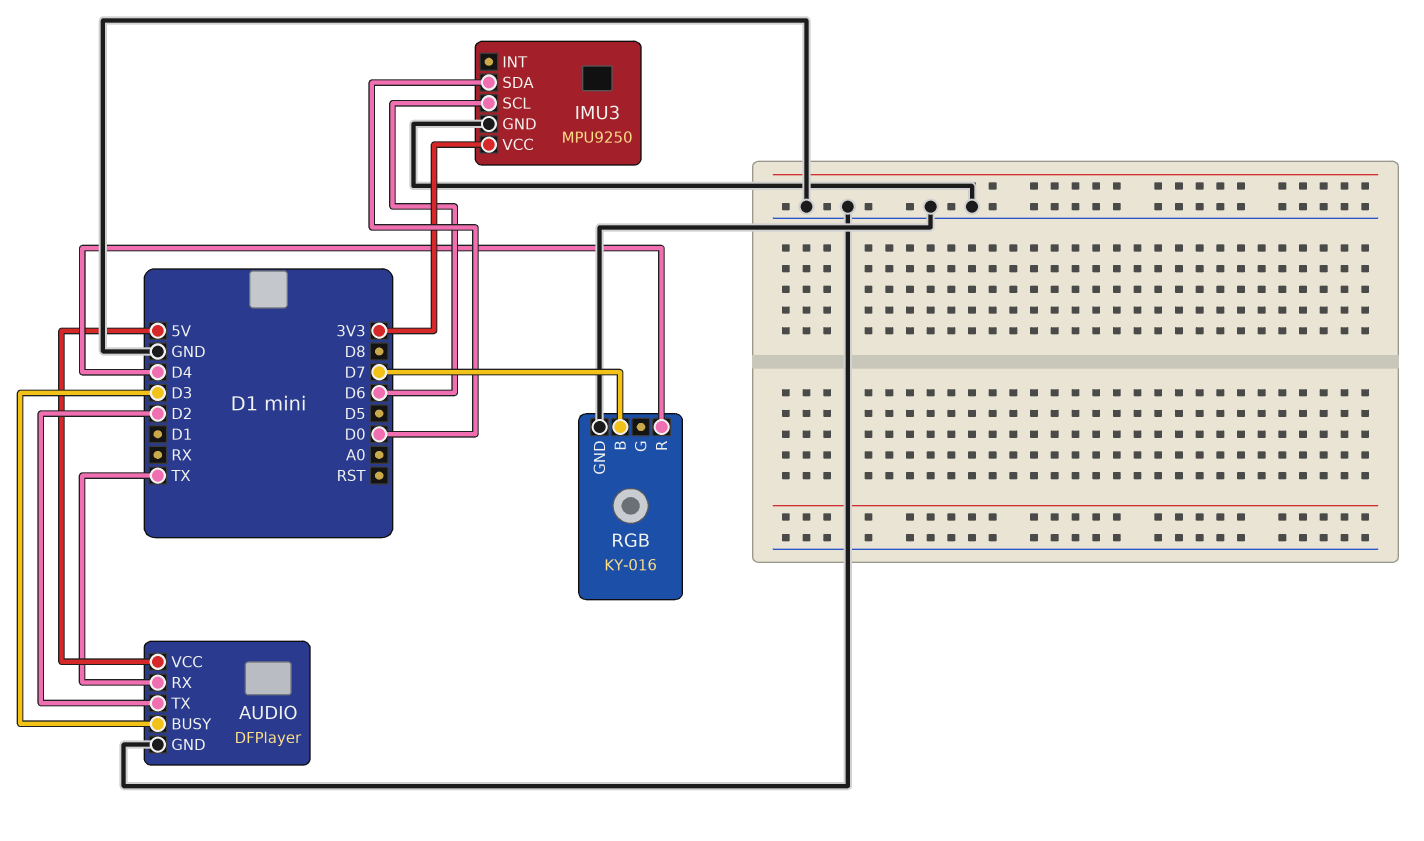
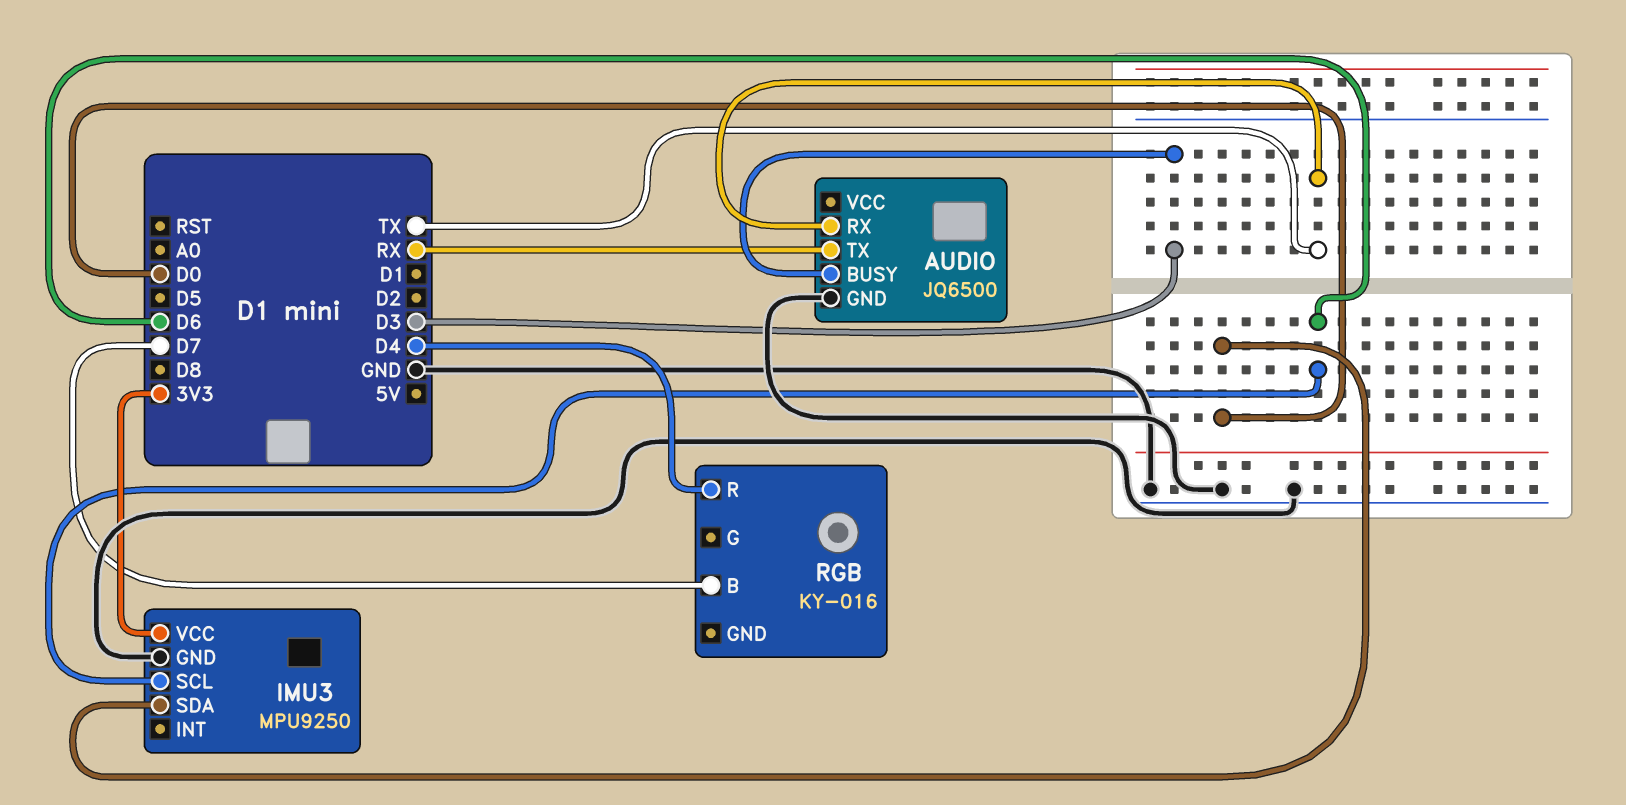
AUDIO: DFPlayer -> JQ6500
AUDIO pin TX: D2 -> RX
AUDIO pin VCC: 5V -> none
RGB pin GND: GND -> none

